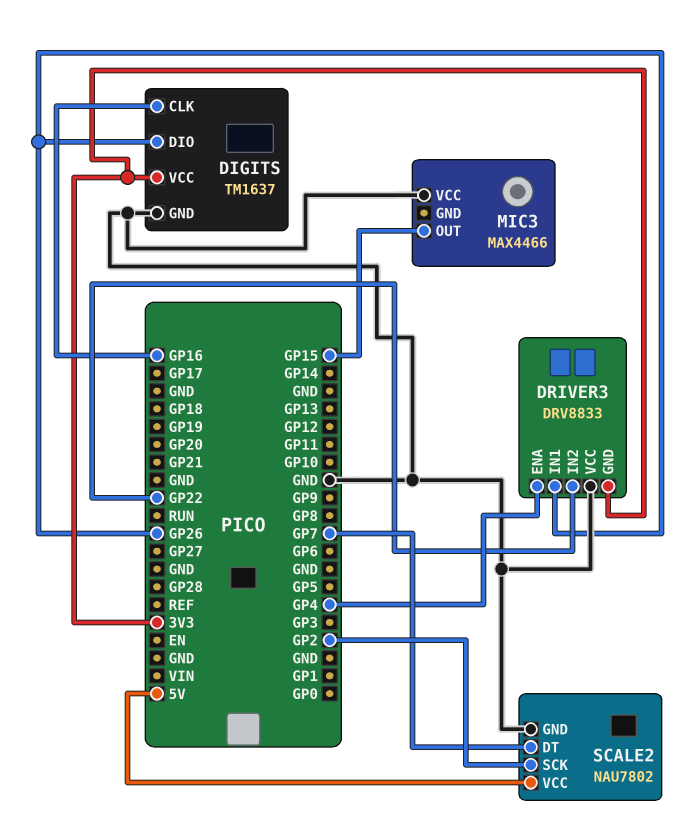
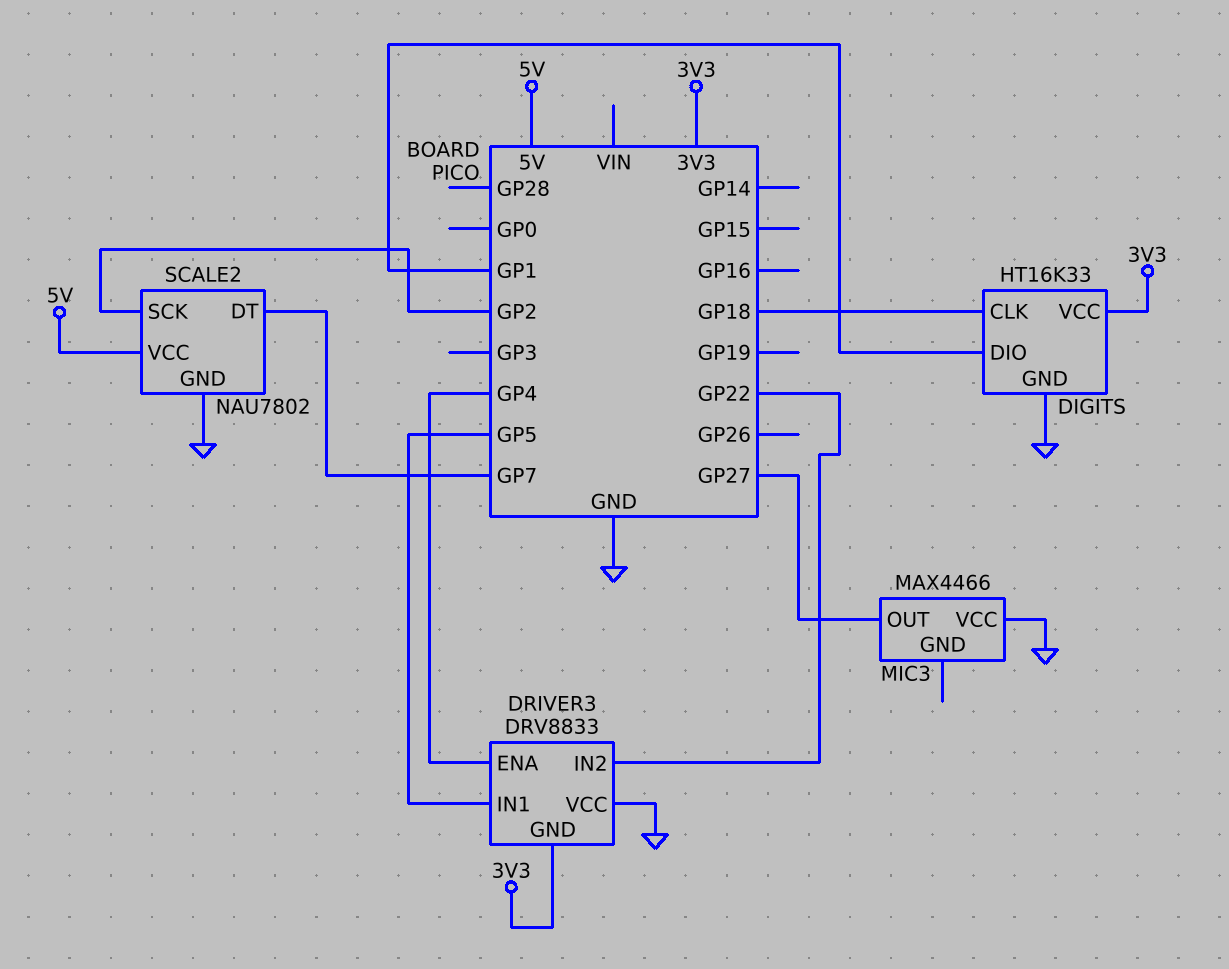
DIGITS: TM1637 -> HT16K33
DIGITS pin CLK: GP16 -> GP18
DIGITS pin DIO: GP26 -> GP1
DRIVER3 pin IN1: GP26 -> GP5
MIC3 pin OUT: GP15 -> GP27

